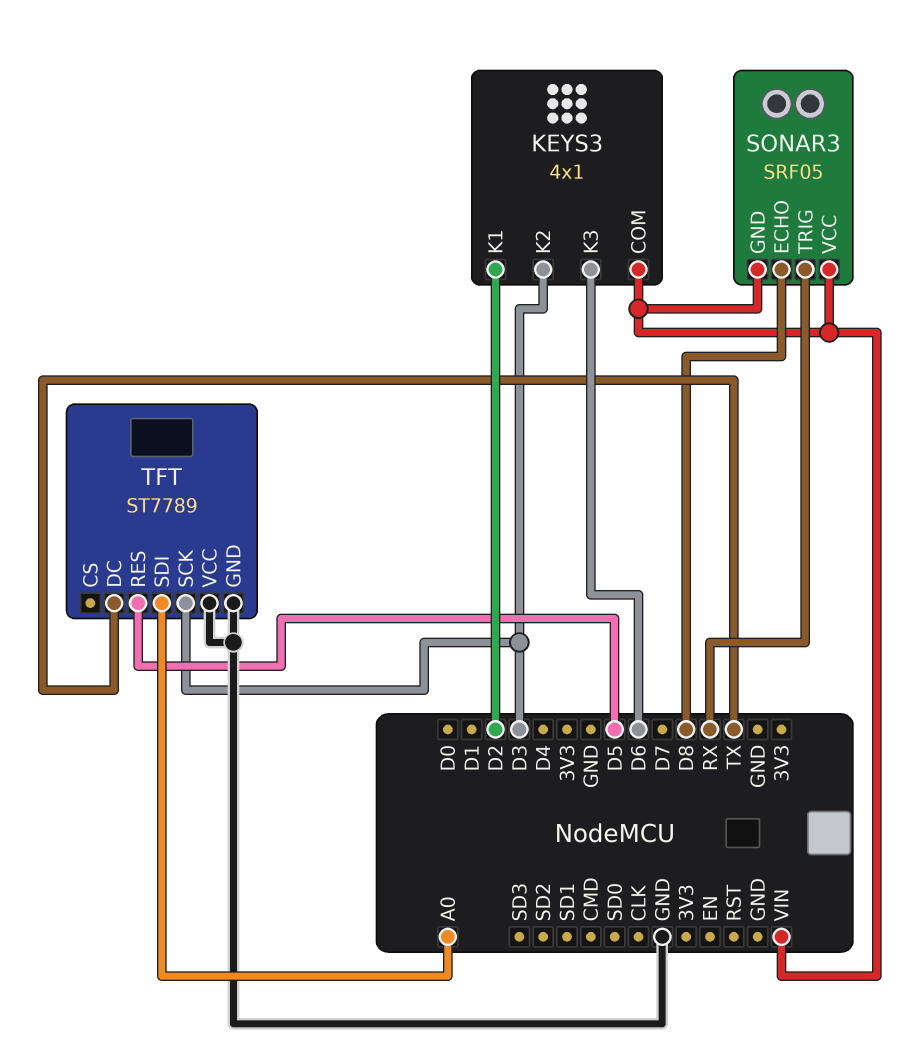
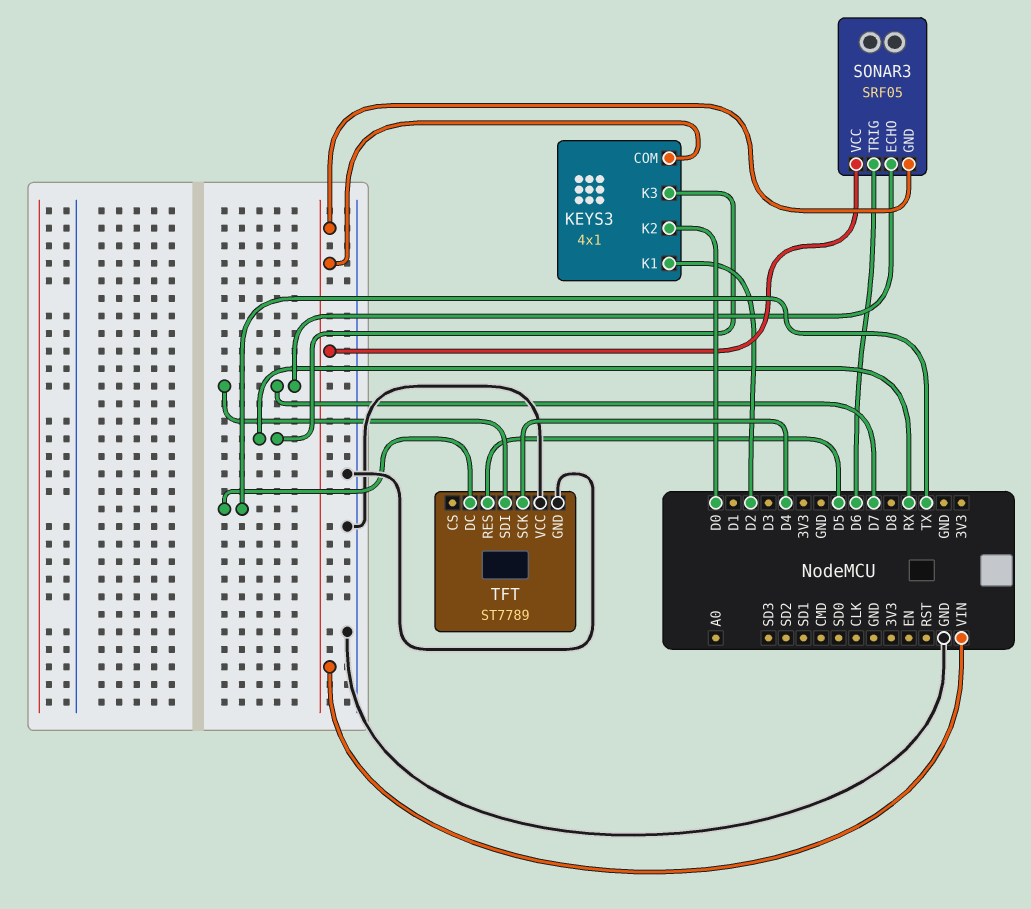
KEYS3 pin K2: D3 -> D0
KEYS3 pin K3: D6 -> RX
SONAR3 pin ECHO: D8 -> D7
SONAR3 pin TRIG: RX -> D6
TFT pin SCK: D3 -> D4
TFT pin SDI: A0 -> D7

